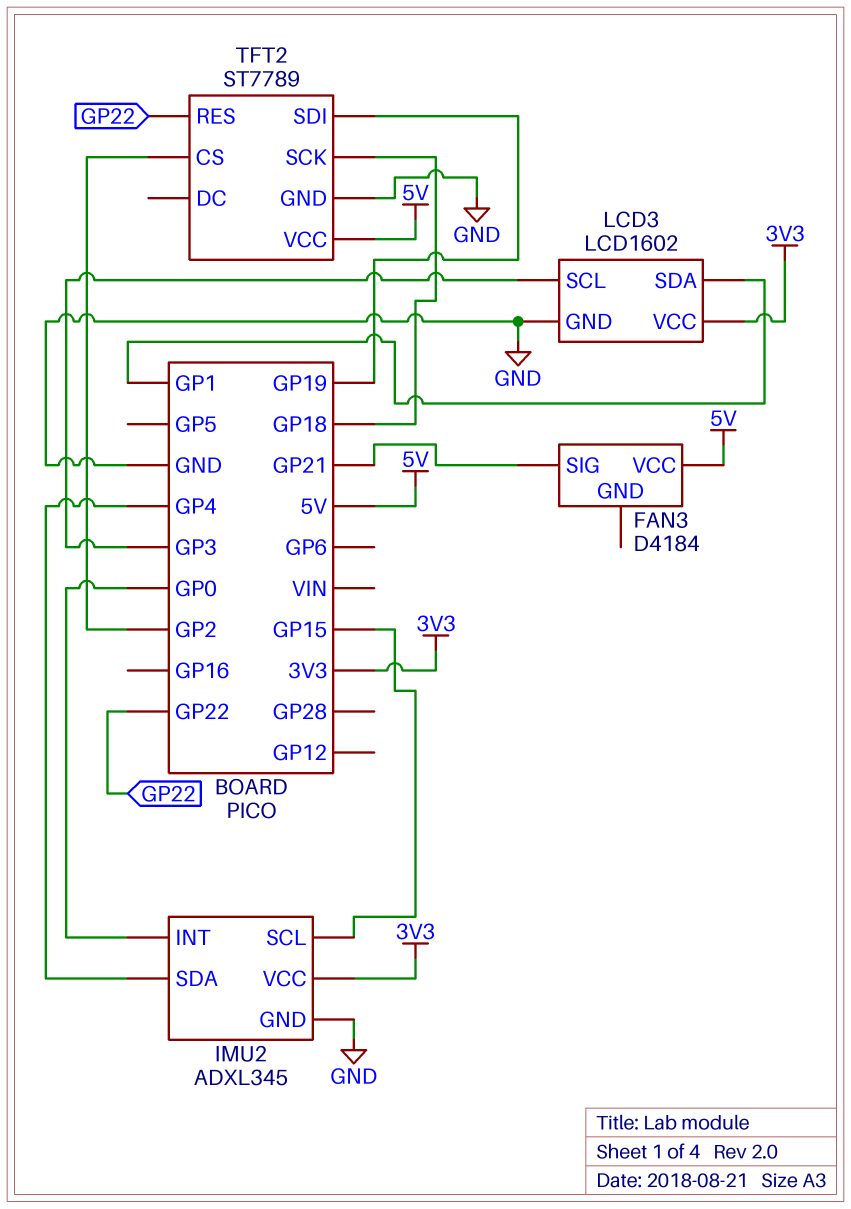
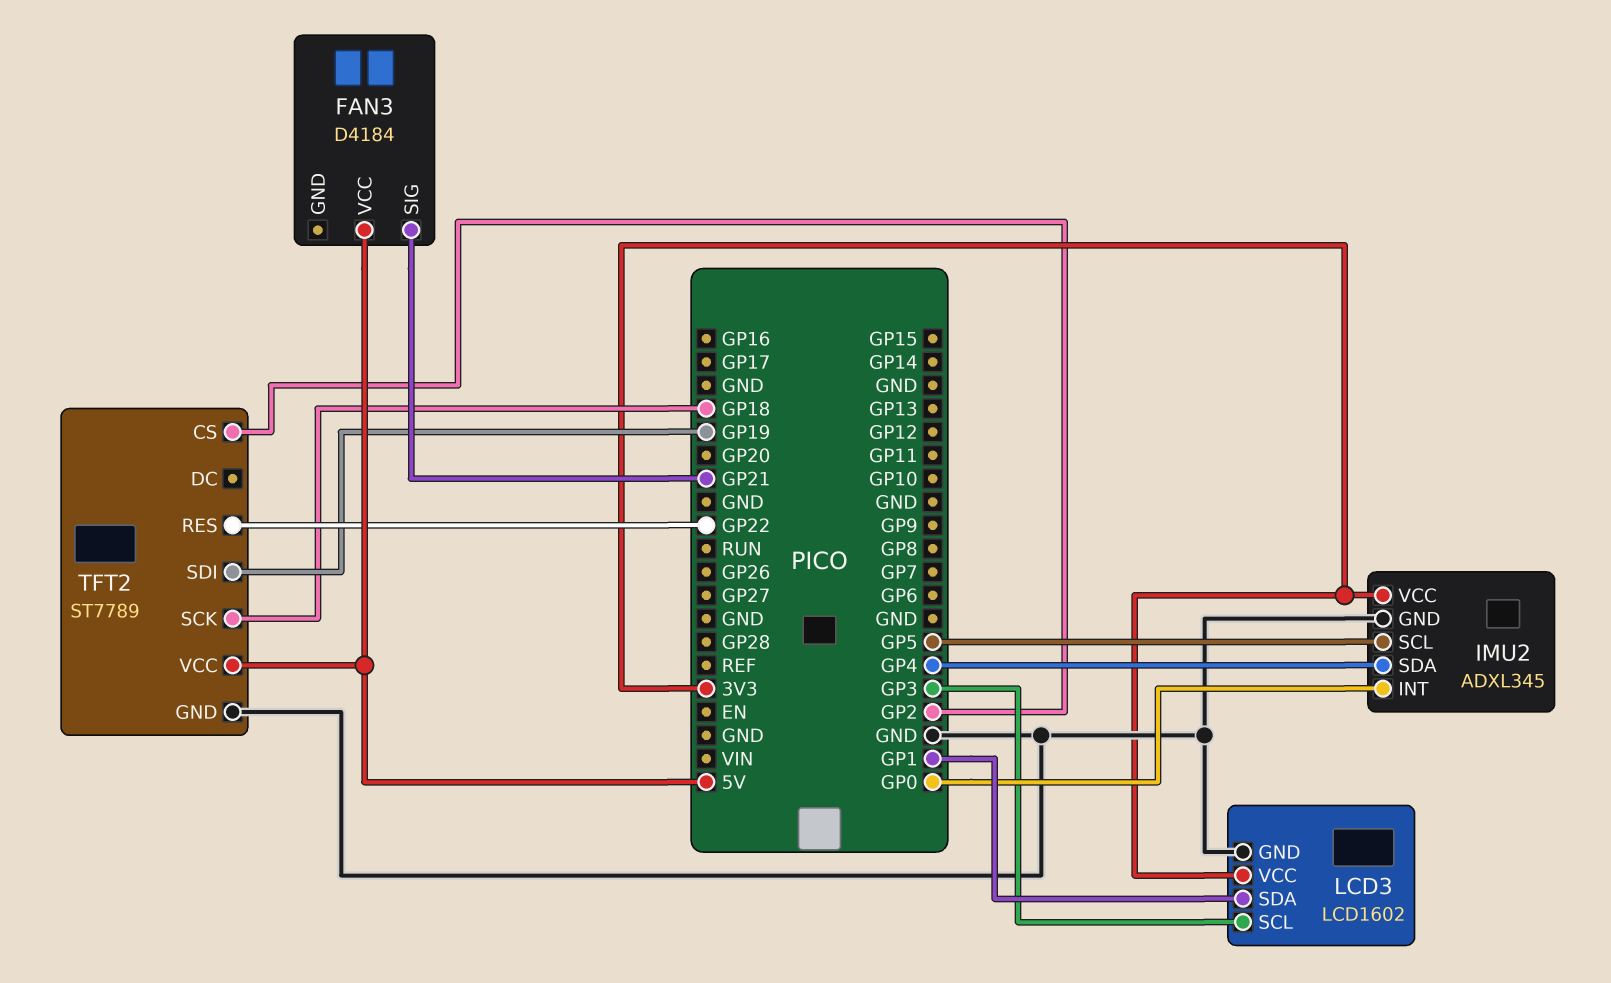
IMU2 pin SCL: GP15 -> GP5

